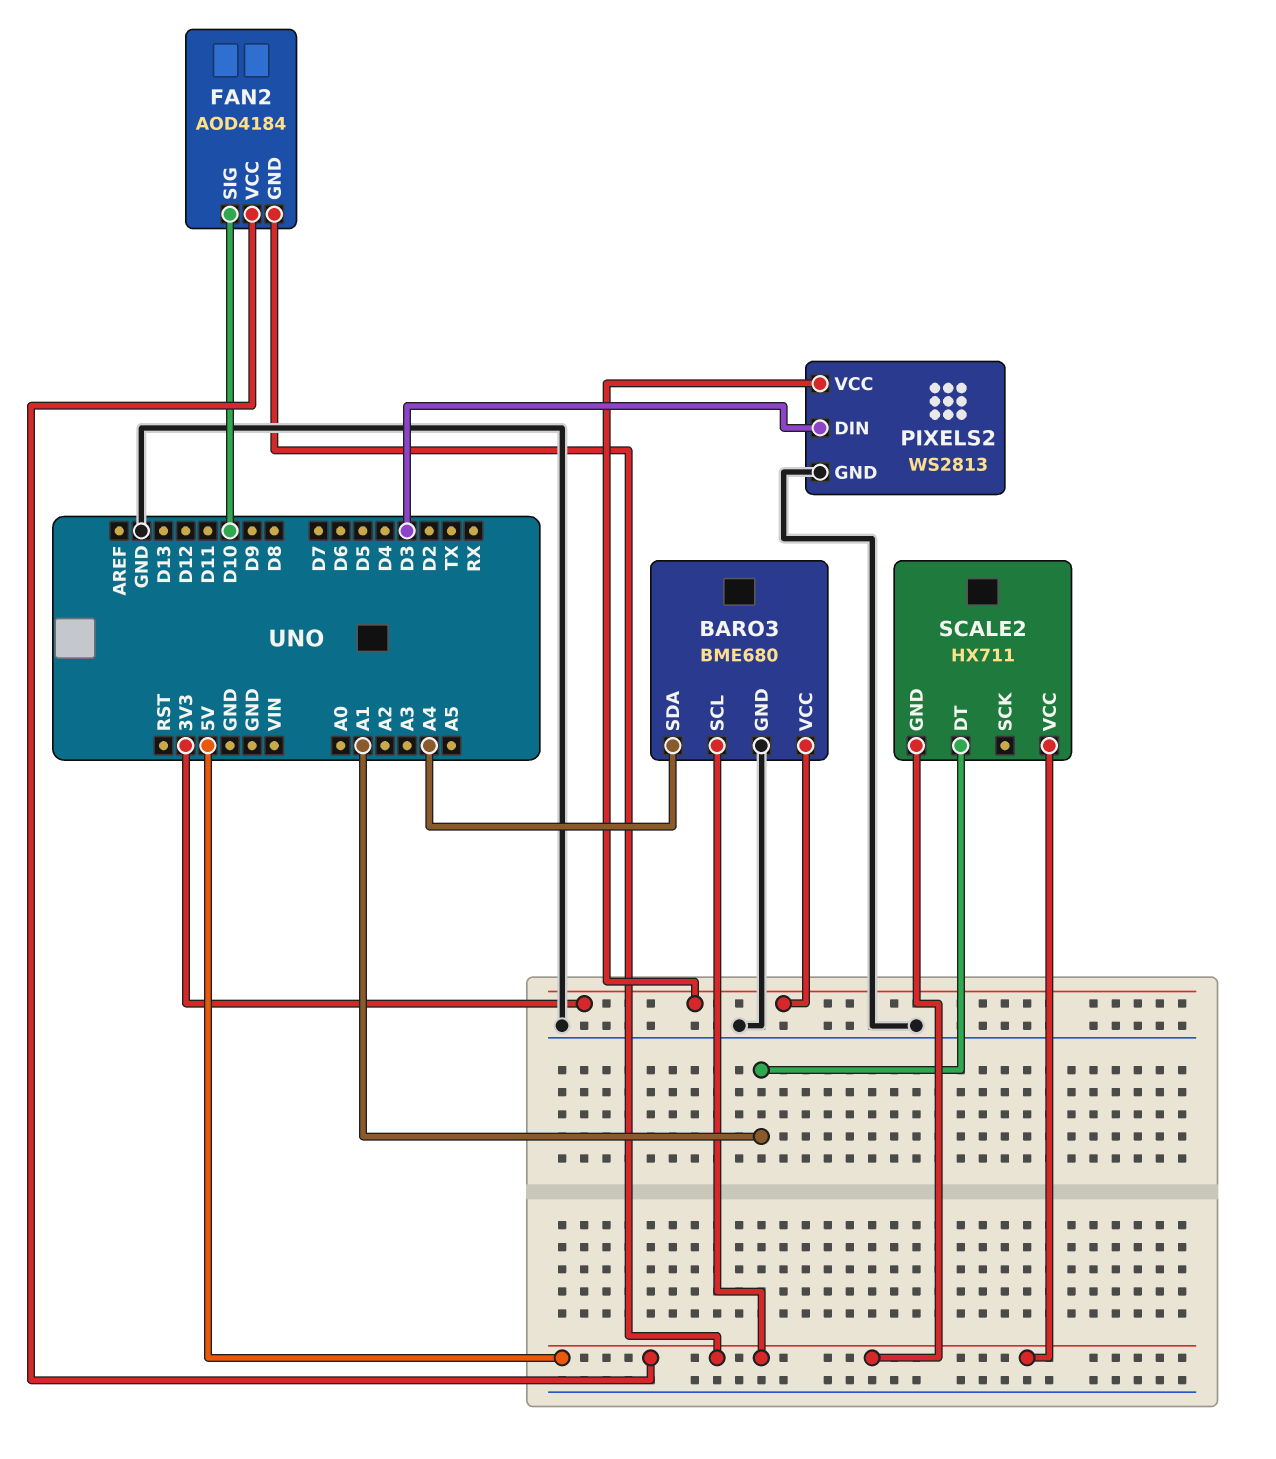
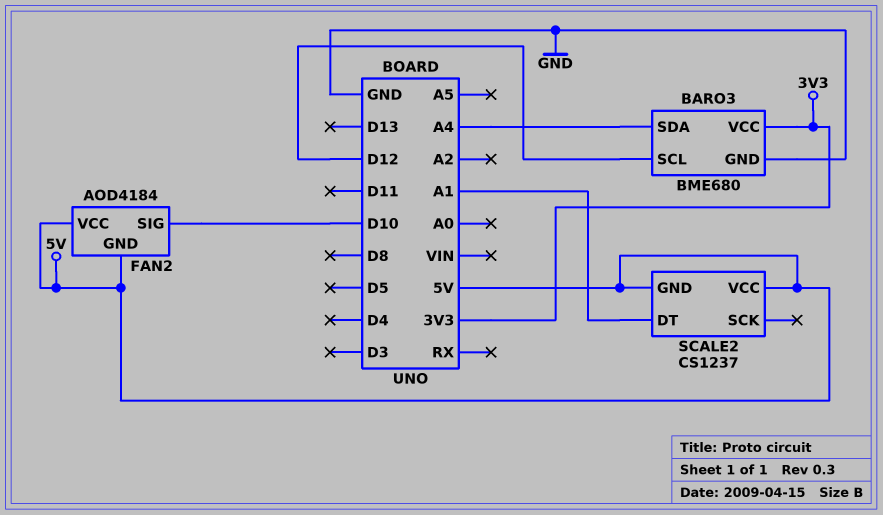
BARO3 pin SCL: 5V -> D12
PIXELS2: WS2813 -> none
PIXELS2 pin DIN: D3 -> none
PIXELS2 pin GND: GND -> none
PIXELS2 pin VCC: 3V3 -> none
SCALE2: HX711 -> CS1237

